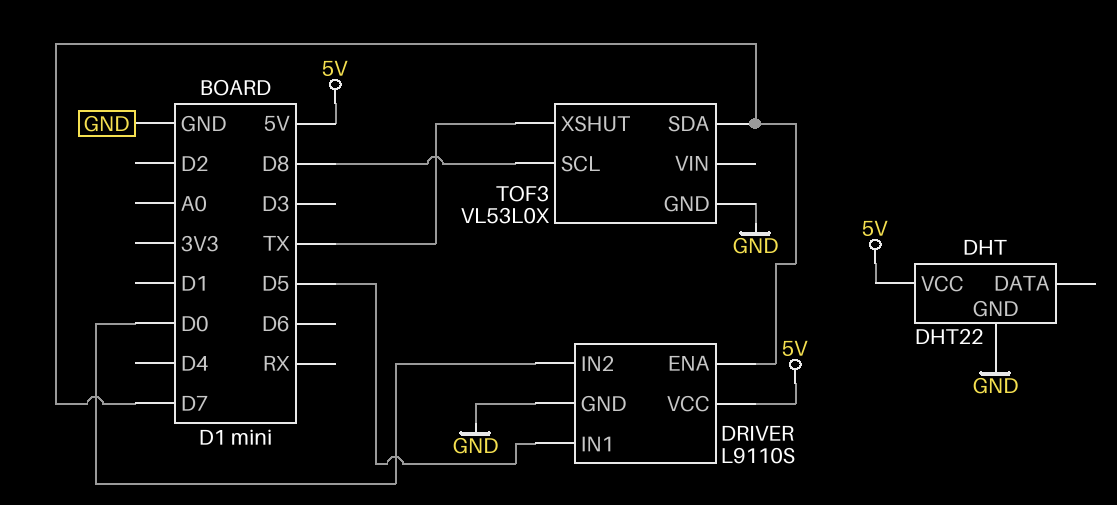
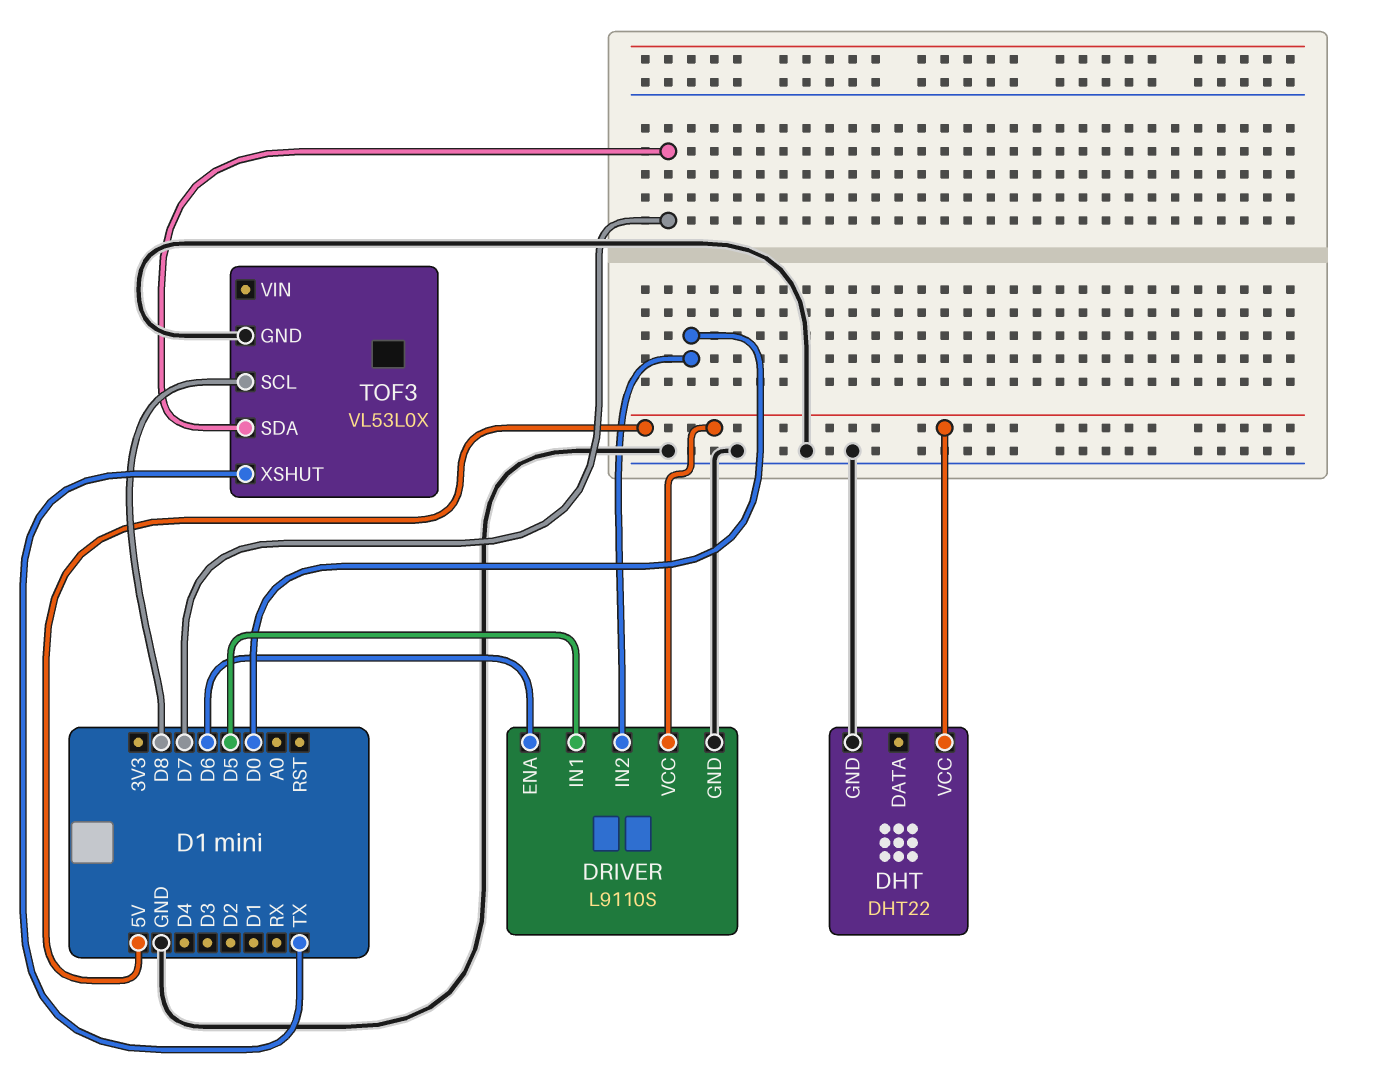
DRIVER pin ENA: D7 -> D6

